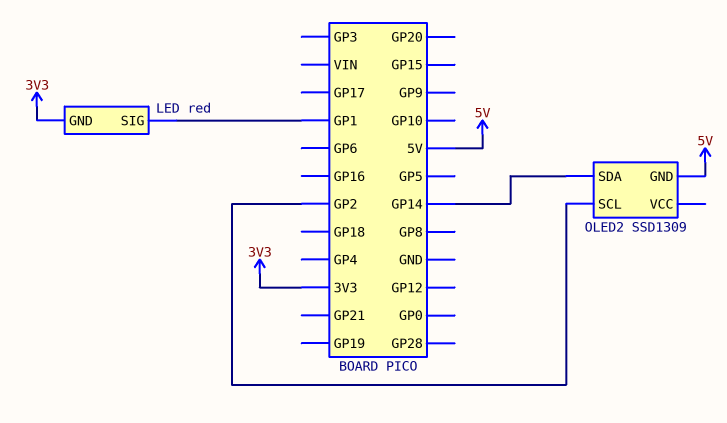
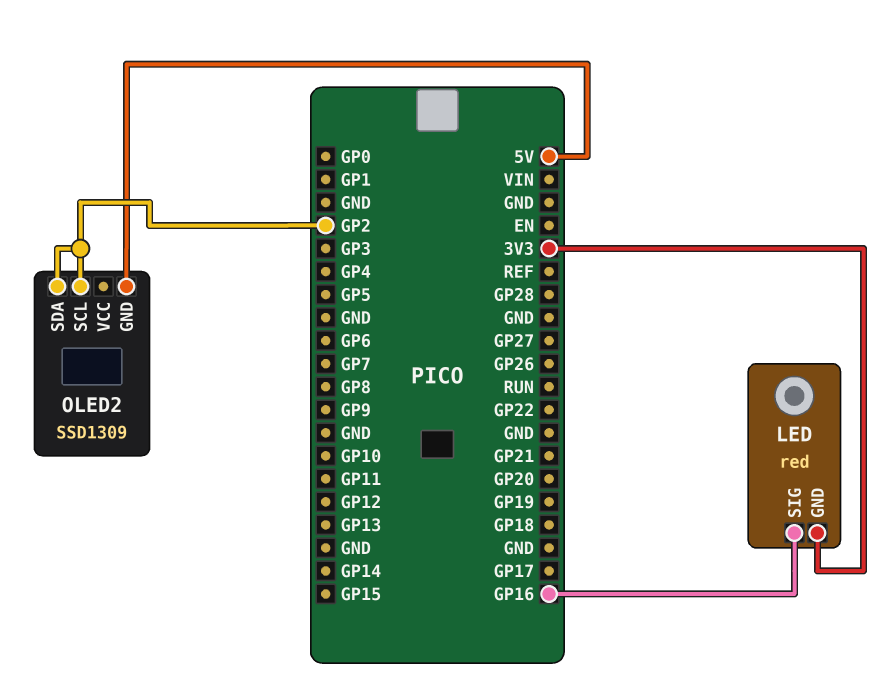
LED pin SIG: GP1 -> GP16
OLED2 pin SDA: GP14 -> GP2

